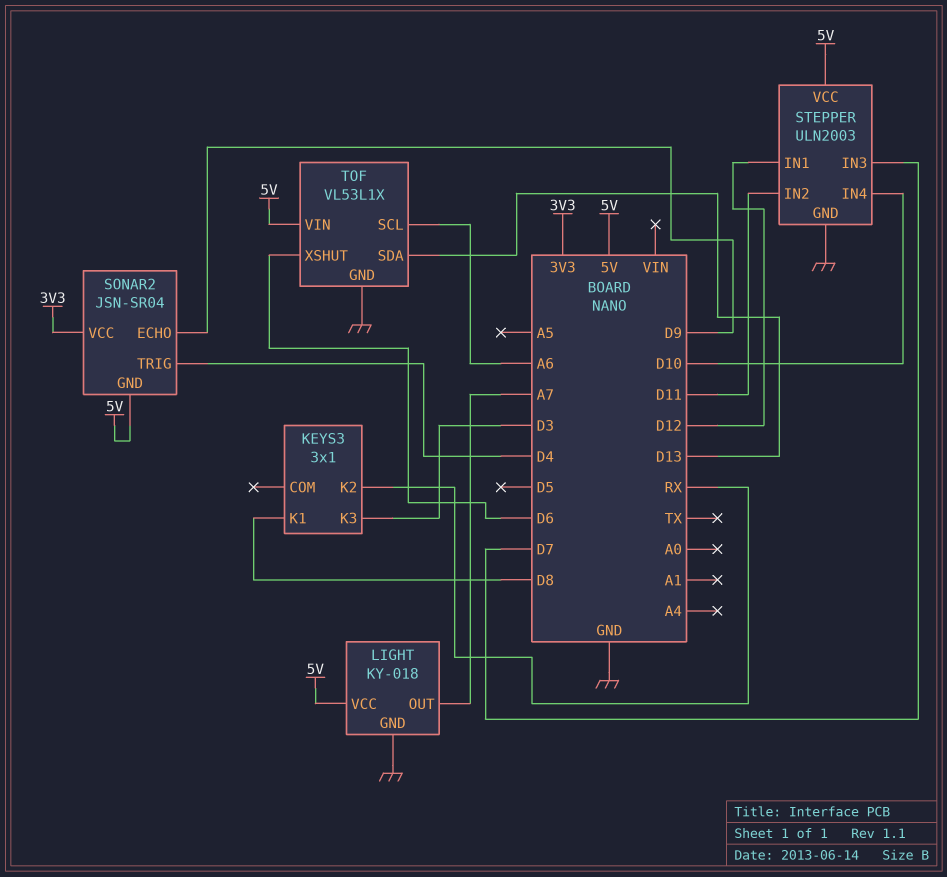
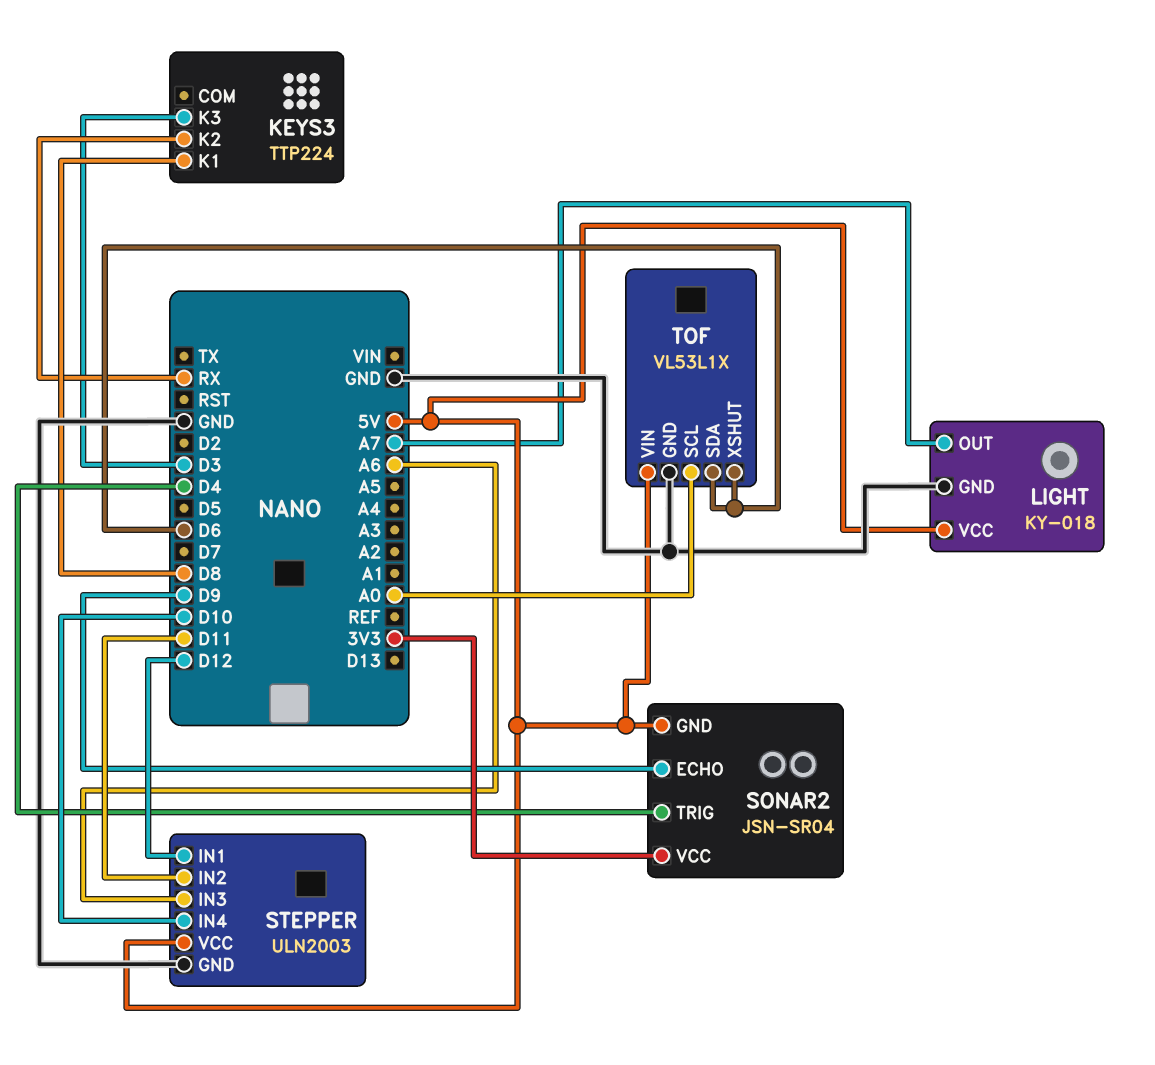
KEYS3: 3x1 -> TTP224
STEPPER pin IN3: D7 -> A6
TOF pin SCL: A6 -> A0
TOF pin SDA: D13 -> D6

